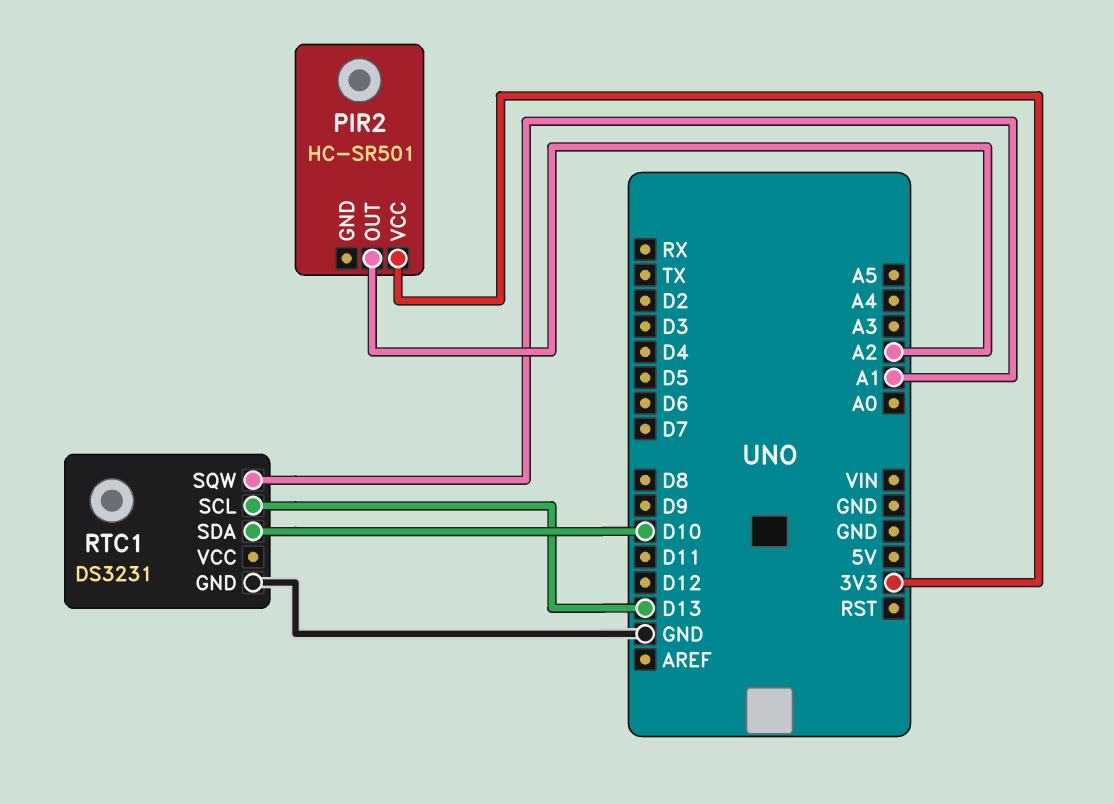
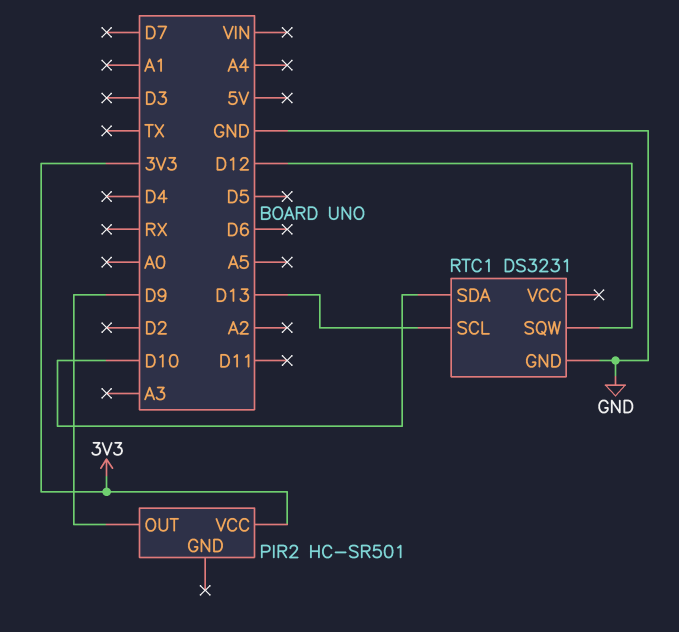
PIR2 pin OUT: A2 -> D9
RTC1 pin SQW: A1 -> D12

